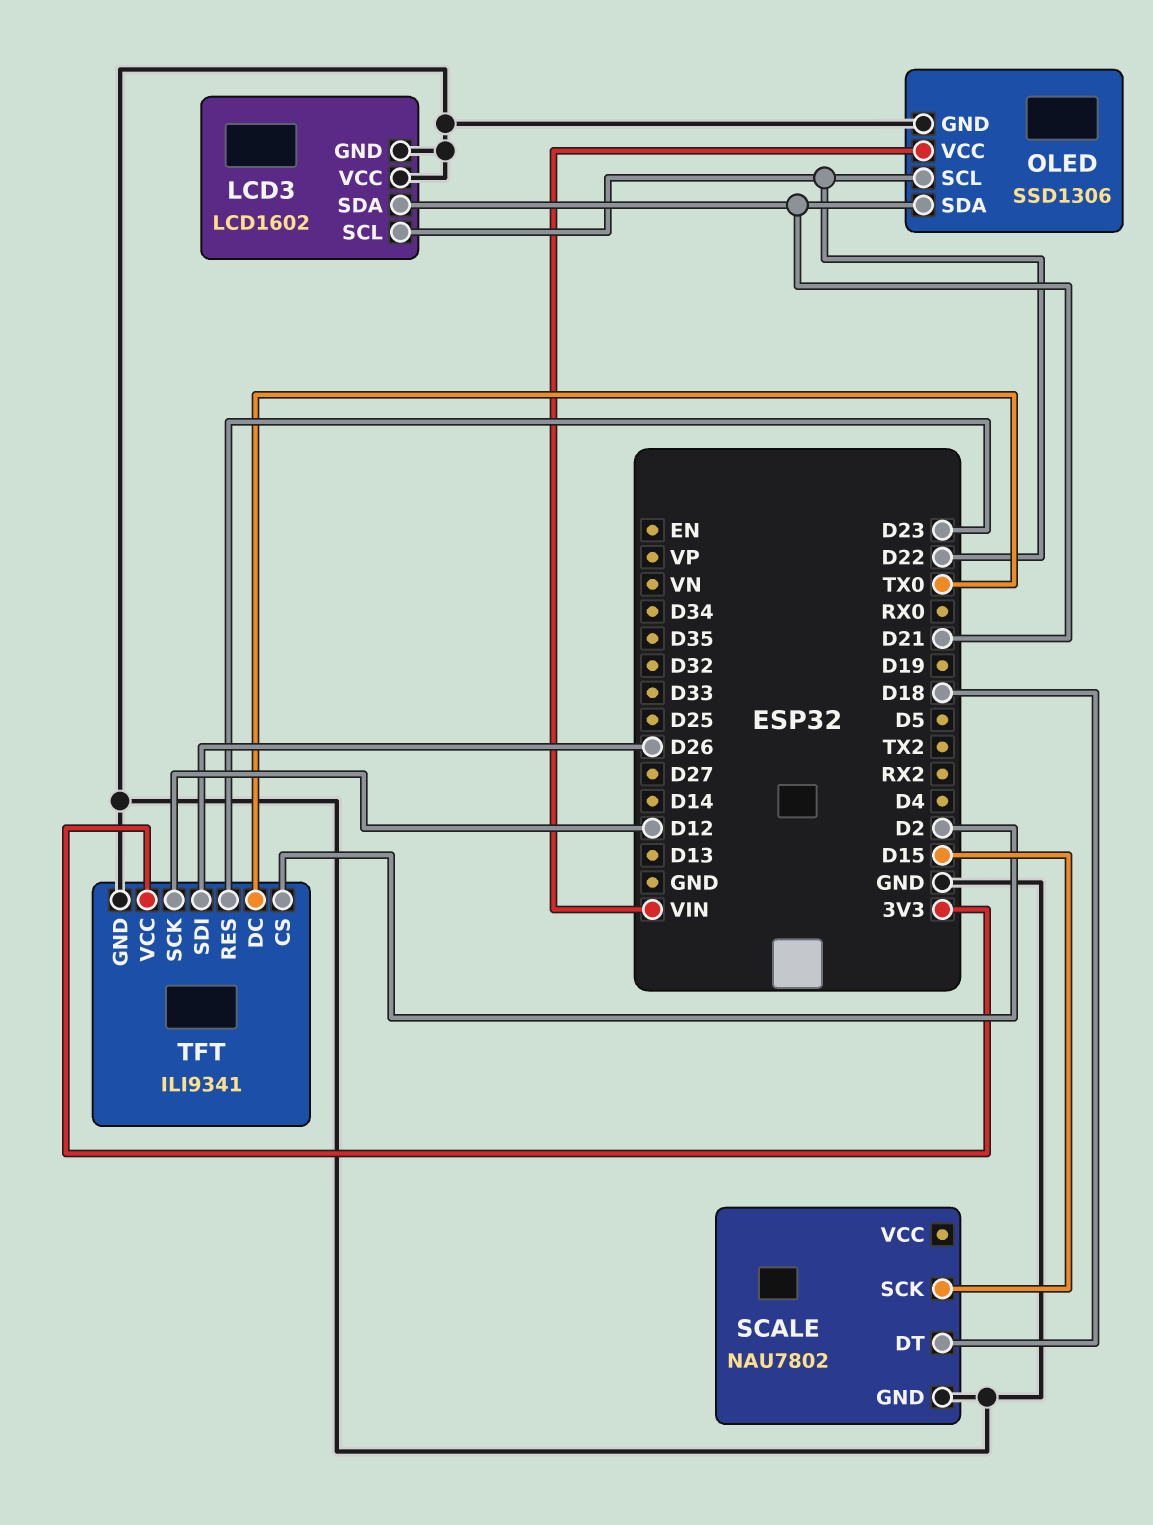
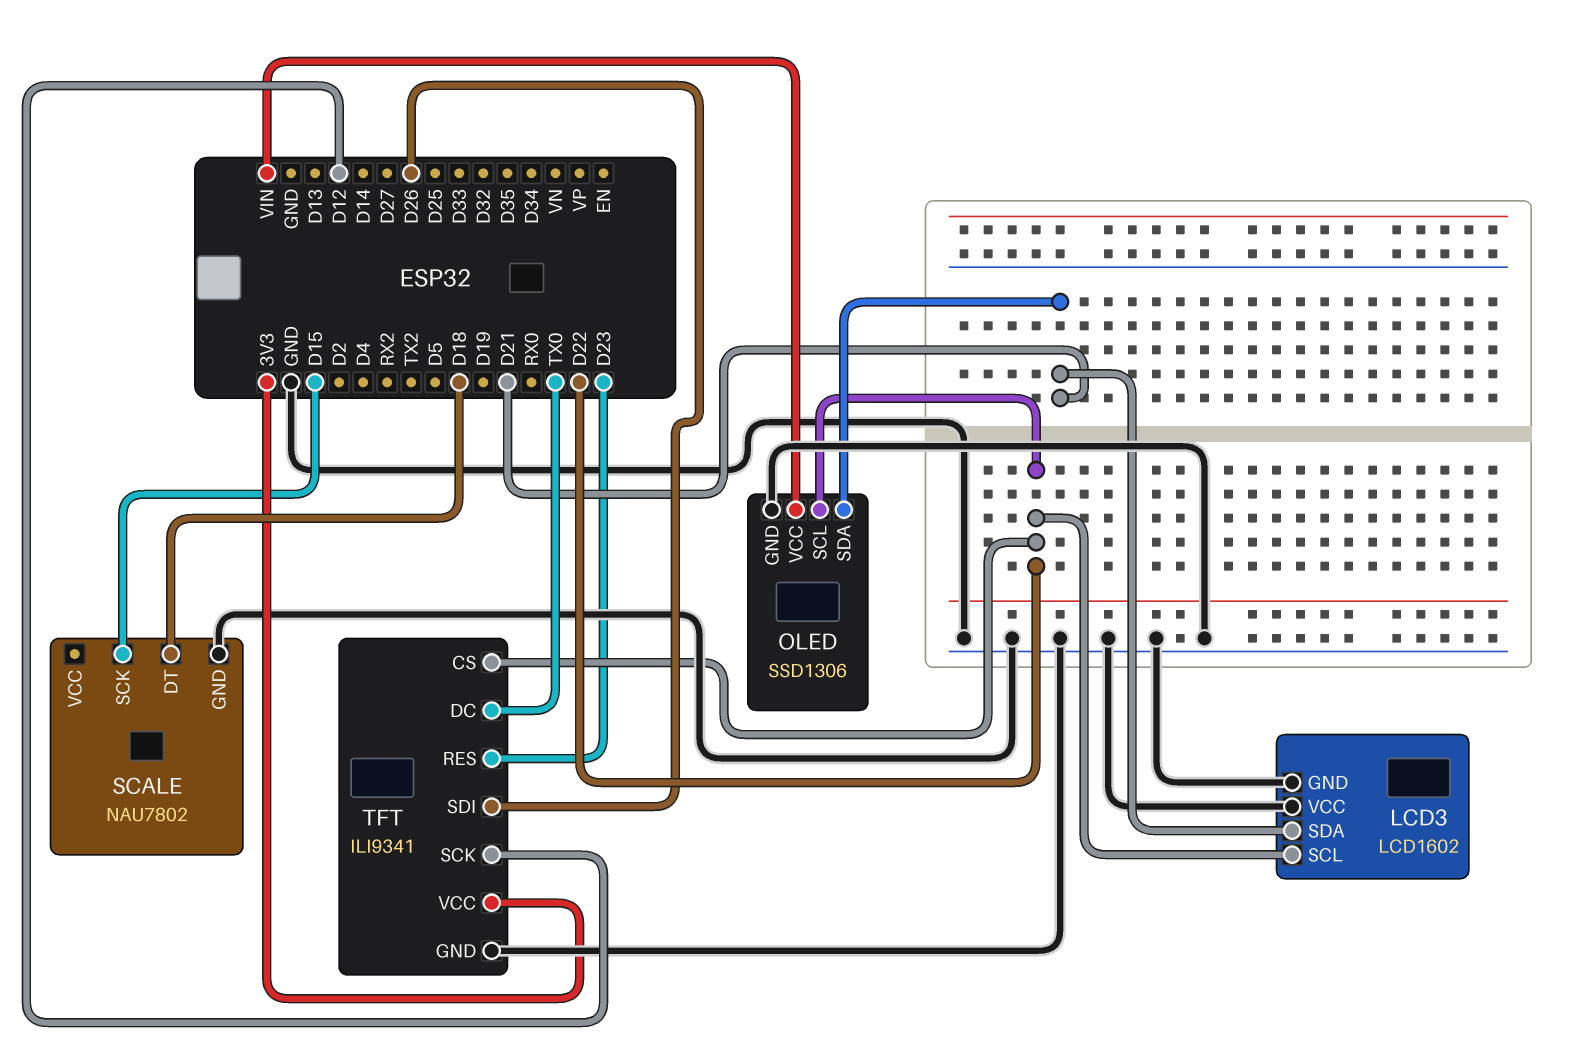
TFT pin CS: D2 -> D22

